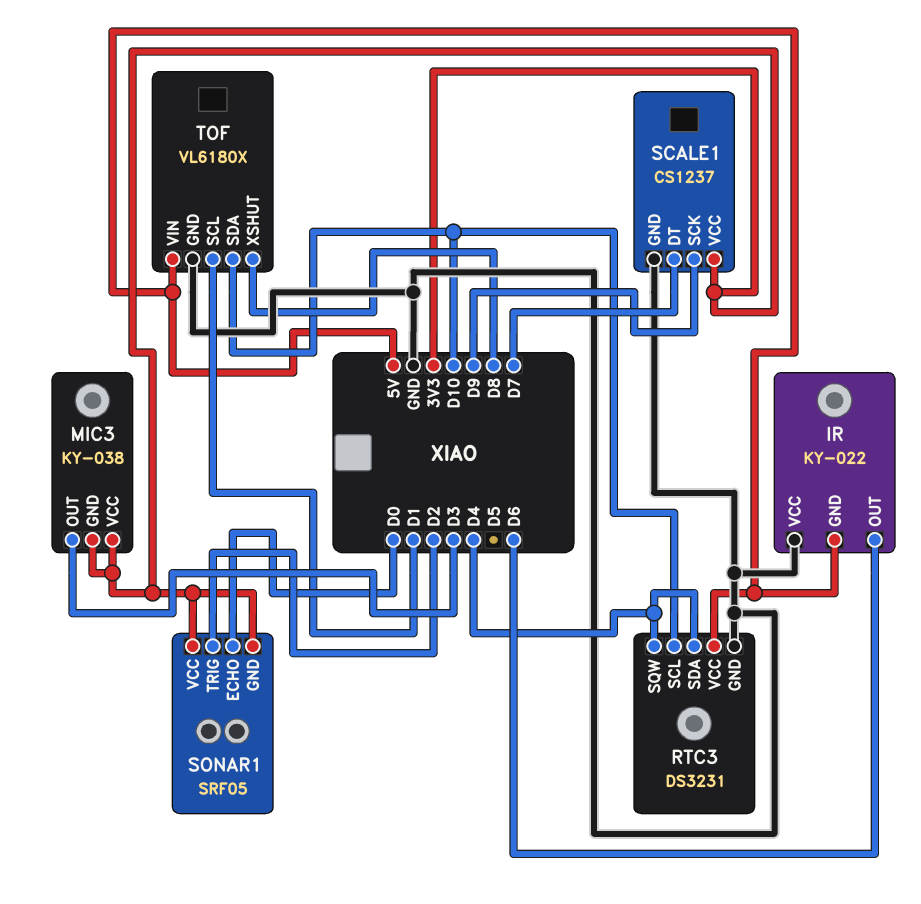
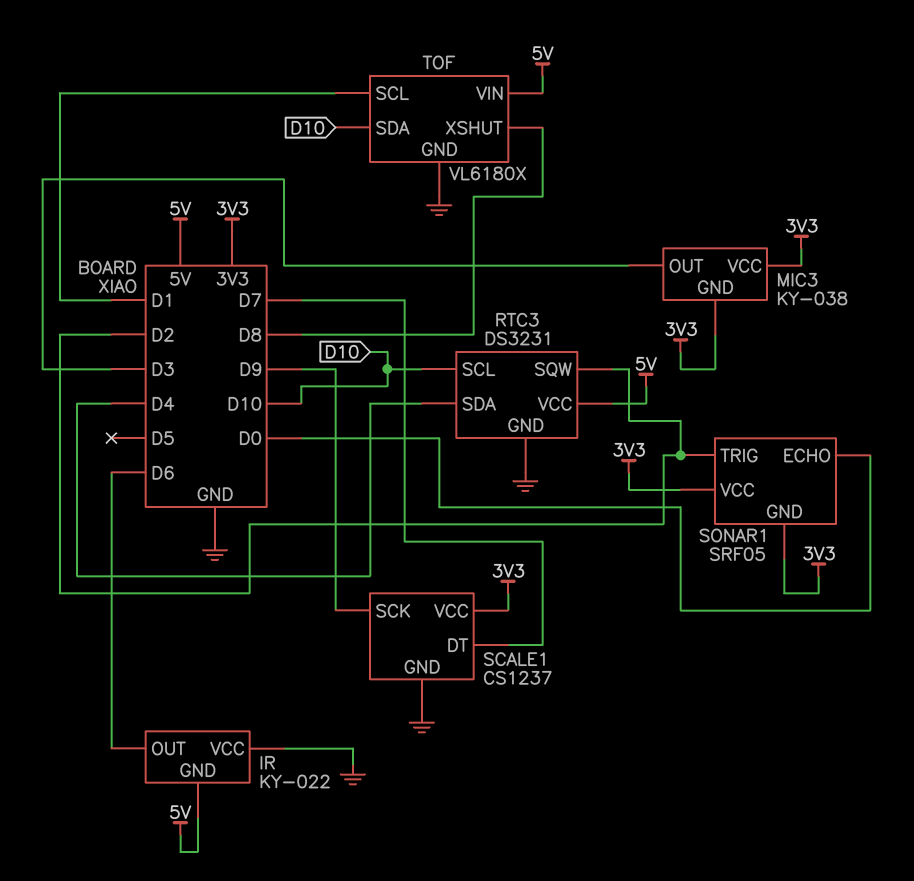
RTC3 pin SQW: D4 -> D2

